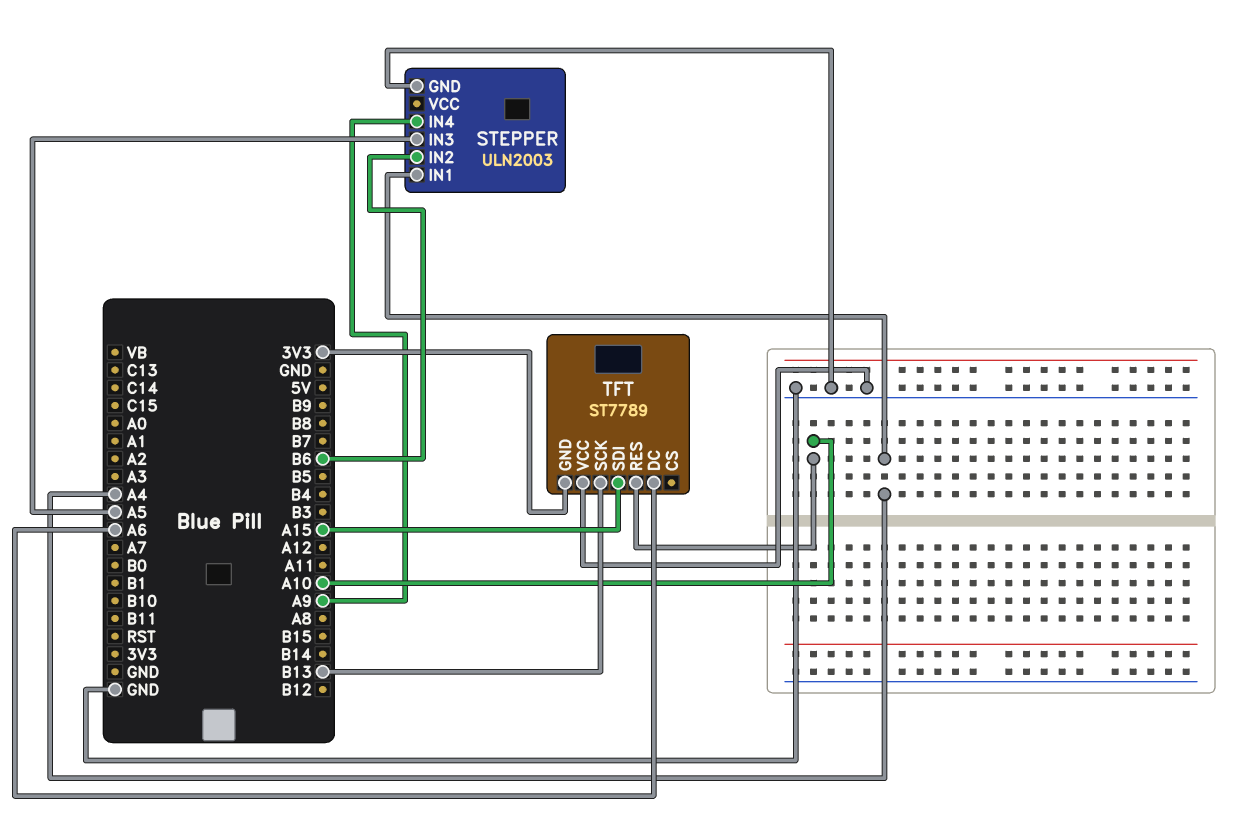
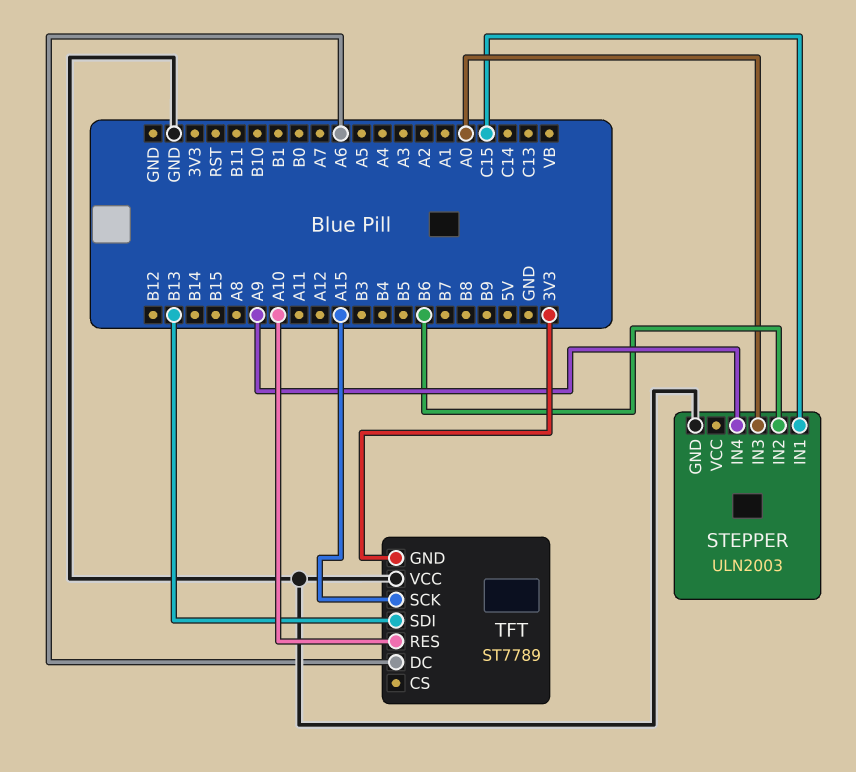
STEPPER pin IN1: A4 -> C15
STEPPER pin IN3: A5 -> A0
TFT pin SCK: B13 -> A15
TFT pin SDI: A15 -> B13

